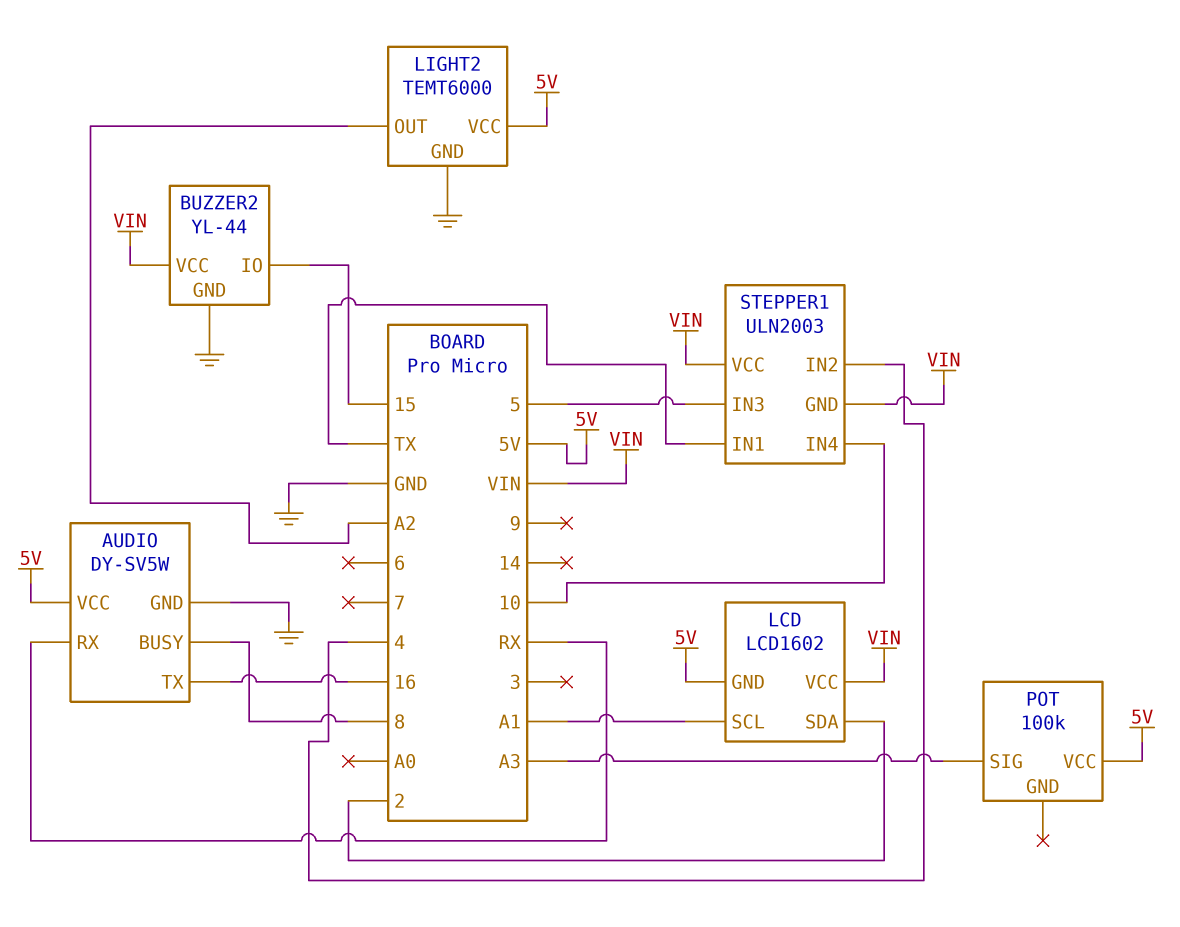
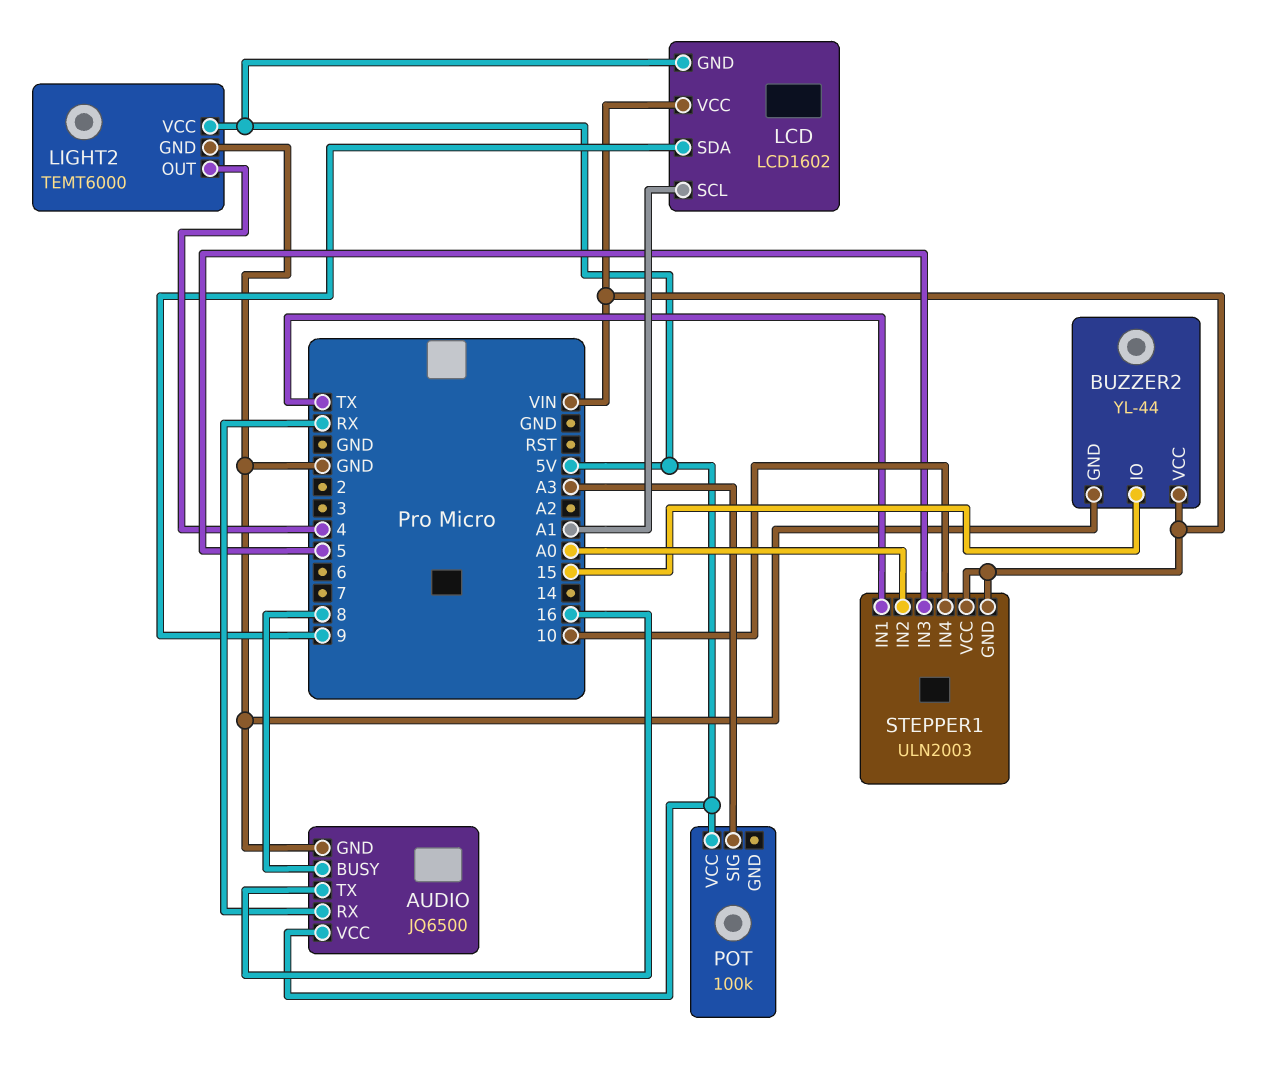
AUDIO: DY-SV5W -> JQ6500
LCD pin SDA: 2 -> 9
LIGHT2 pin OUT: A2 -> 4
STEPPER1 pin IN2: 4 -> A0

